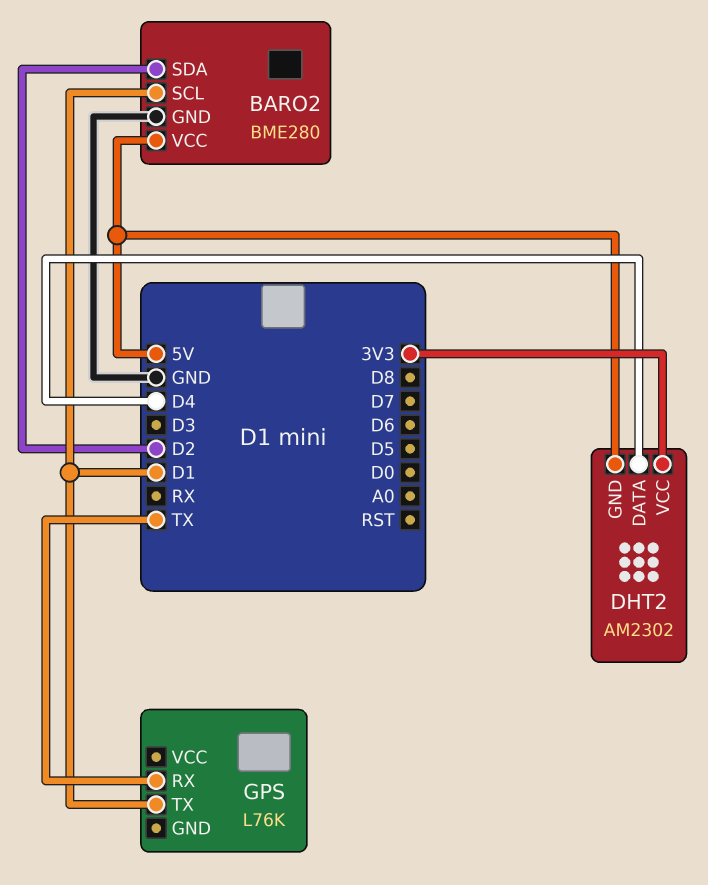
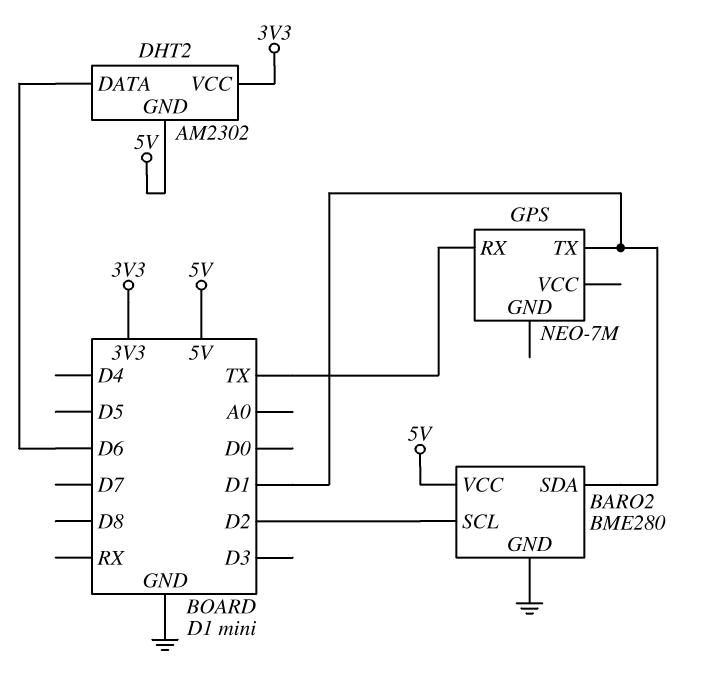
BARO2 pin SCL: D1 -> D2
BARO2 pin SDA: D2 -> D1
DHT2 pin DATA: D4 -> D6
GPS: L76K -> NEO-7M

